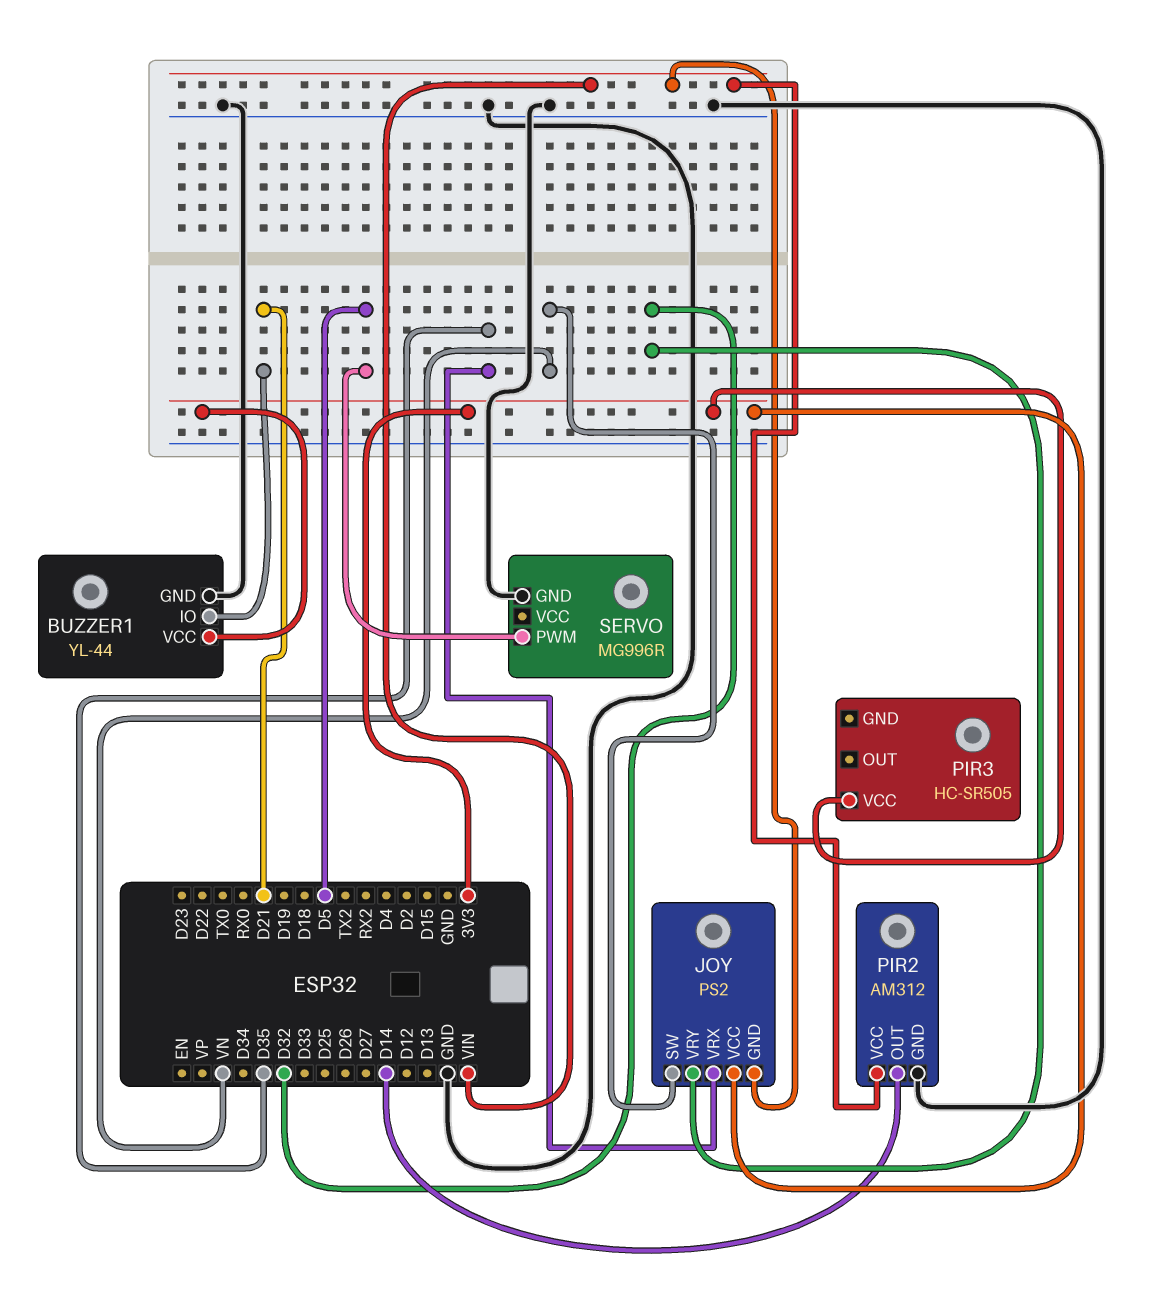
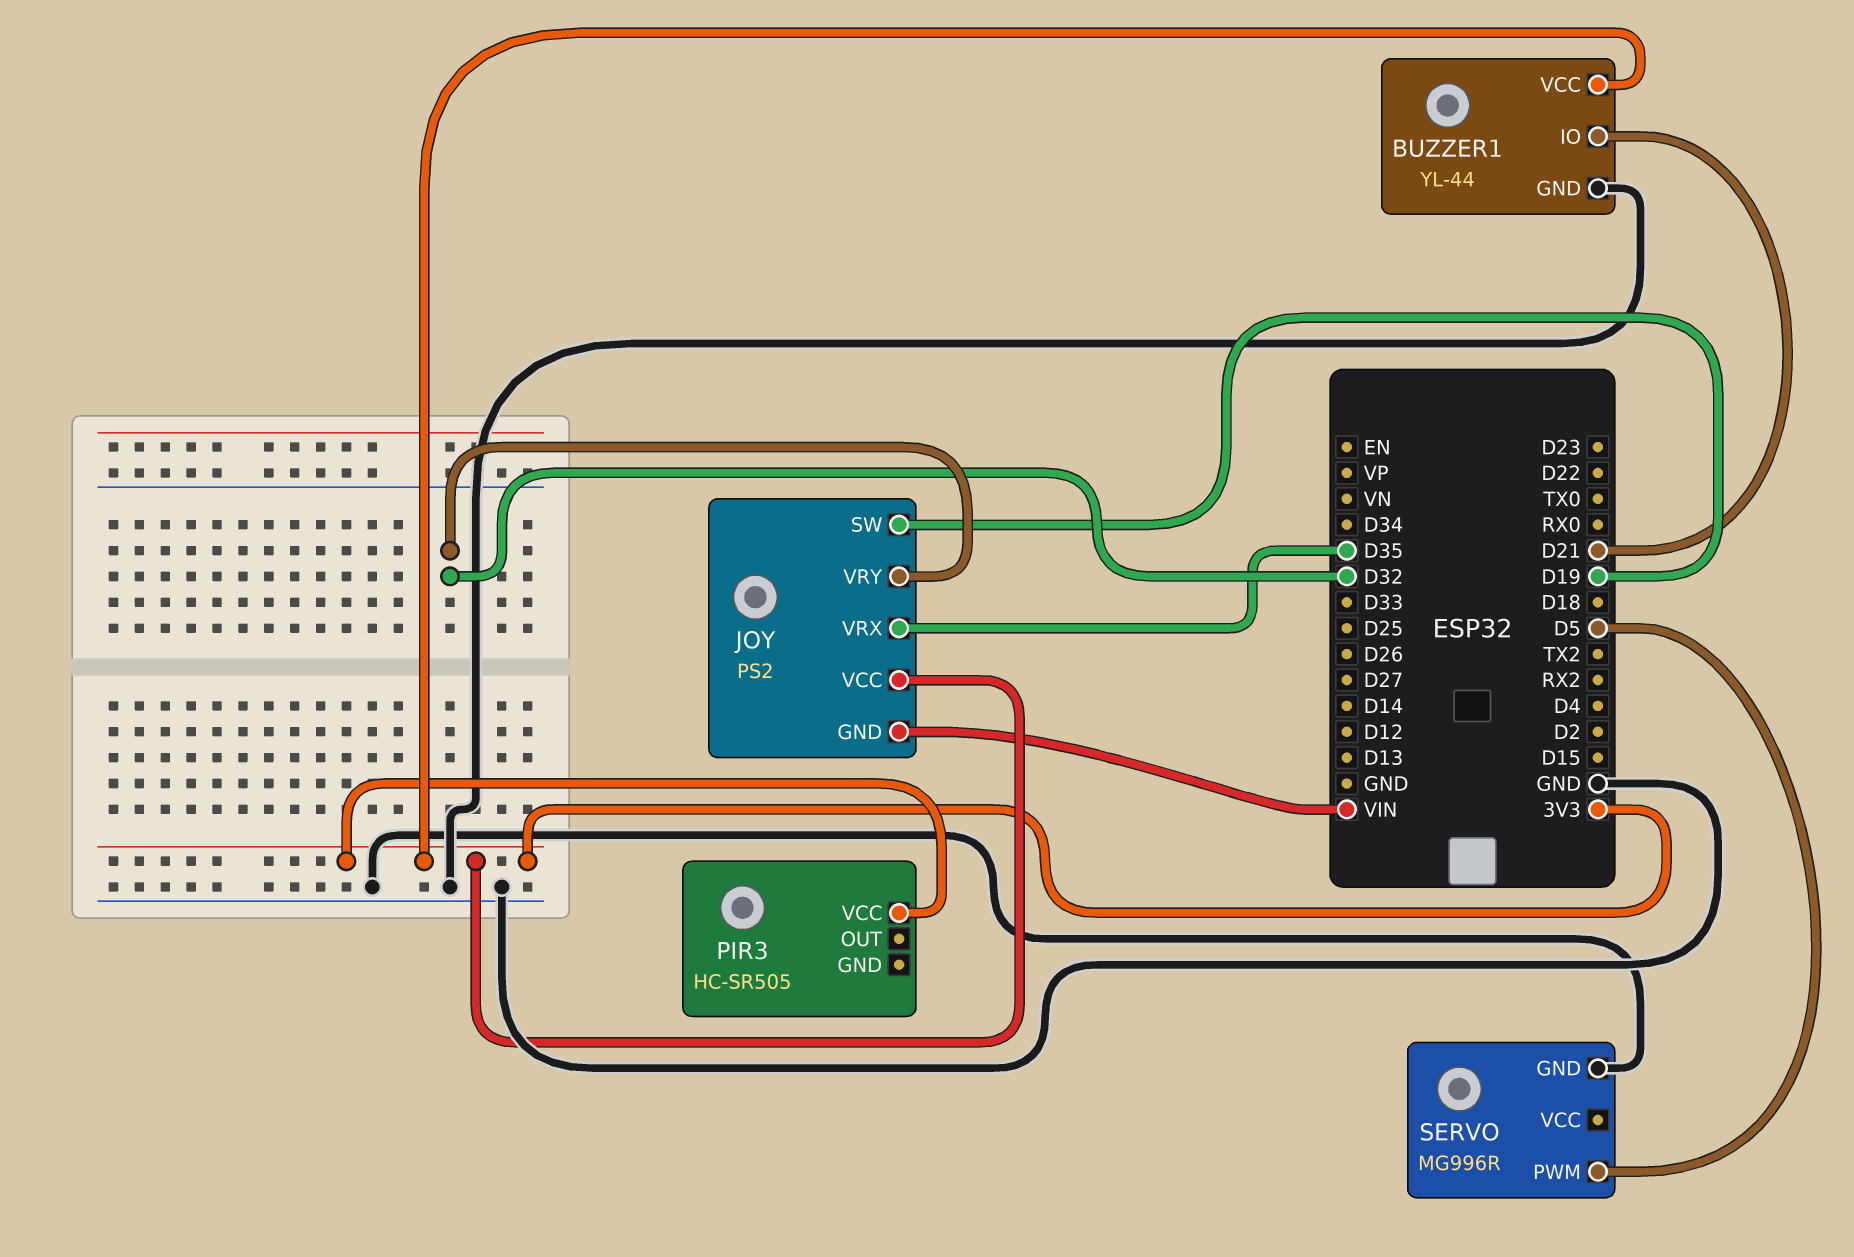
JOY pin SW: VN -> D19
PIR2: AM312 -> none
PIR2 pin GND: GND -> none
PIR2 pin OUT: D14 -> none
PIR2 pin VCC: VIN -> none

